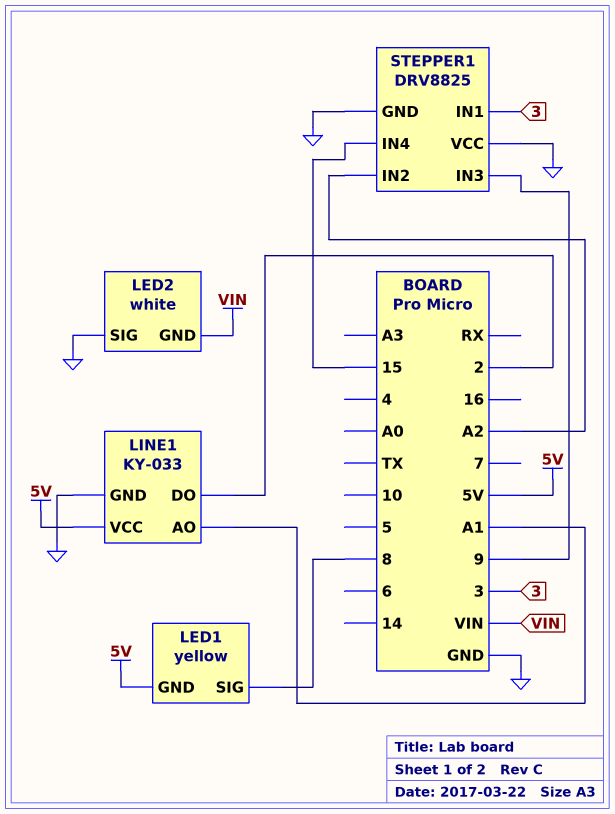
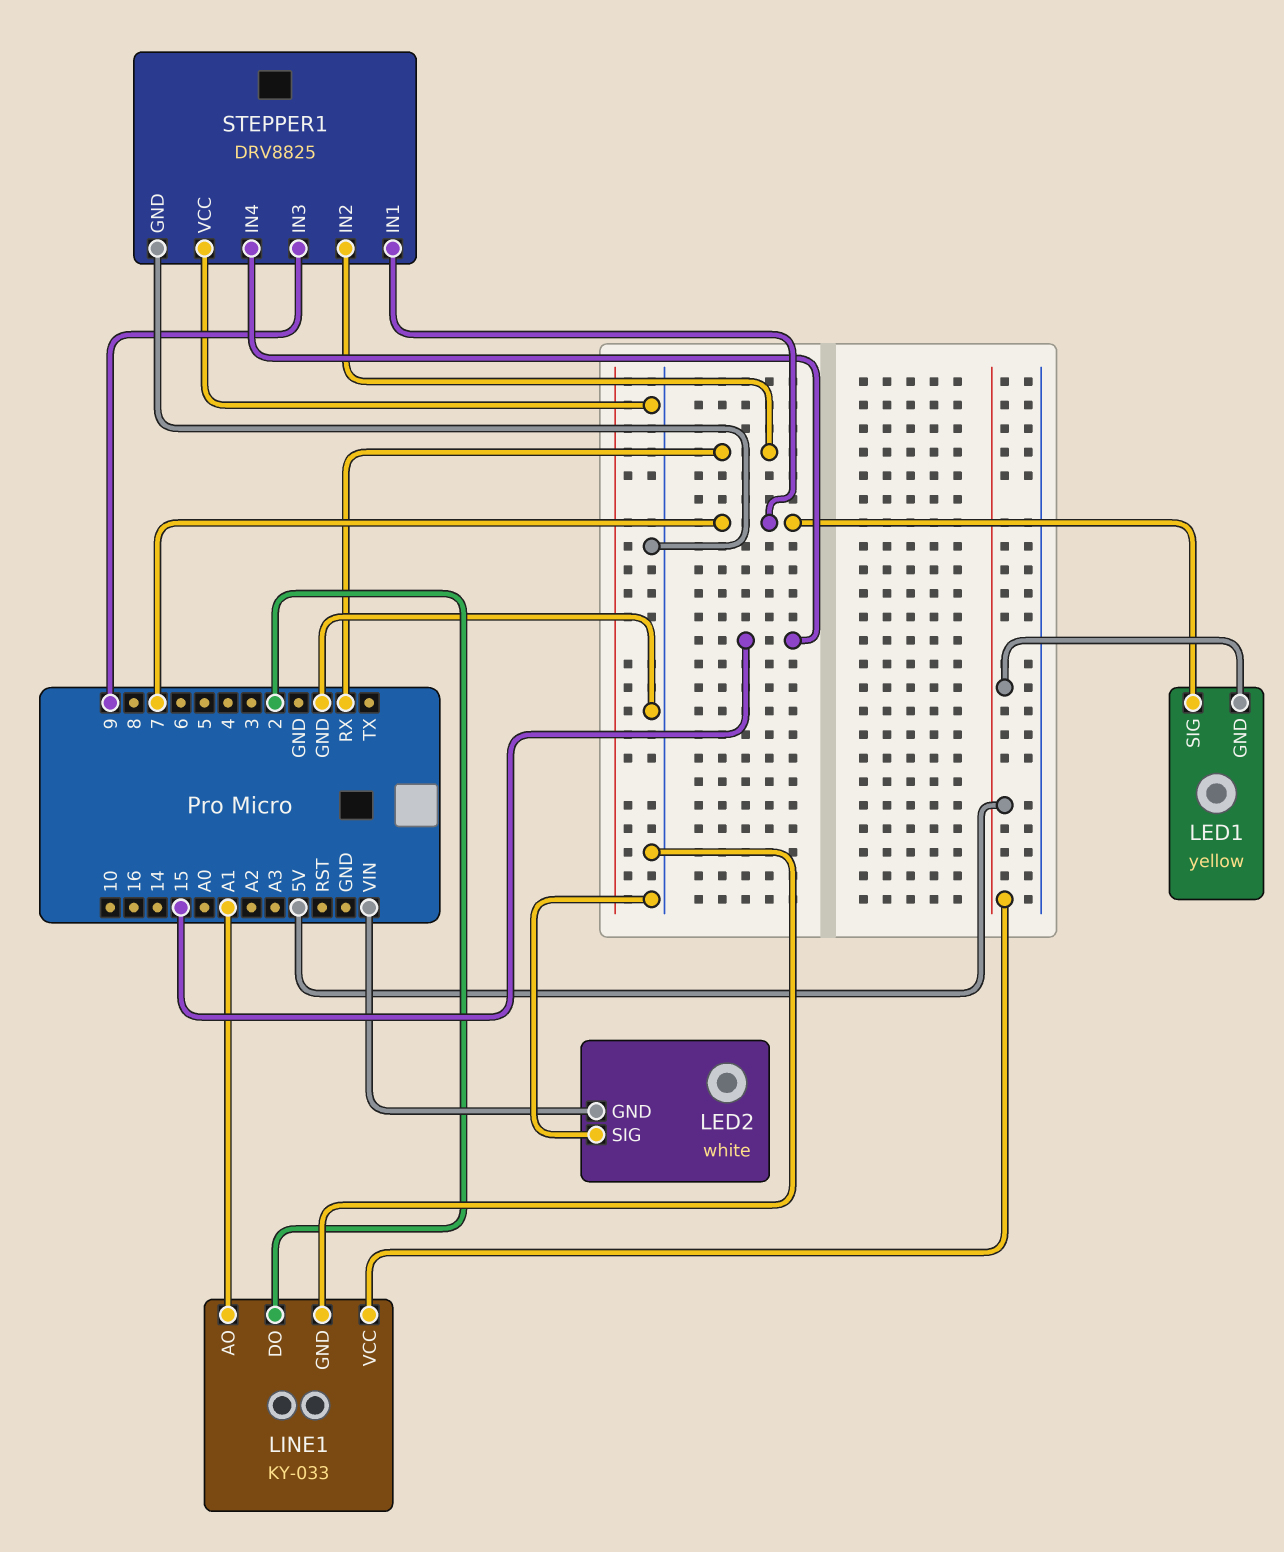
LED1 pin SIG: 8 -> 7
STEPPER1 pin IN1: 3 -> 7
STEPPER1 pin IN2: A2 -> RX

